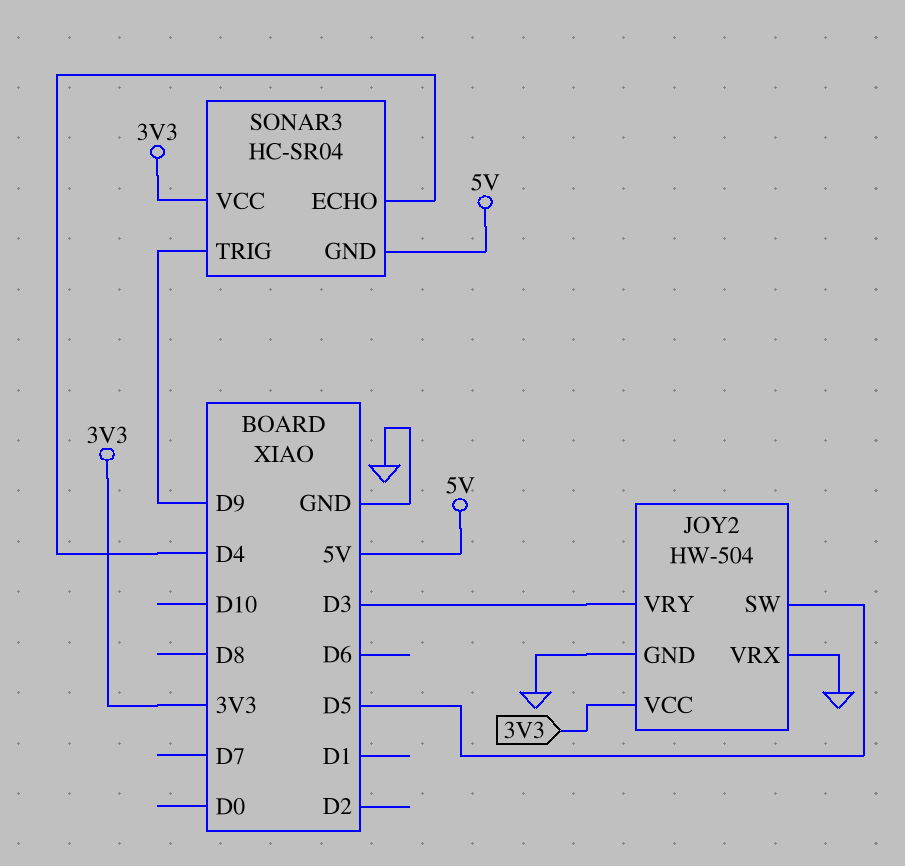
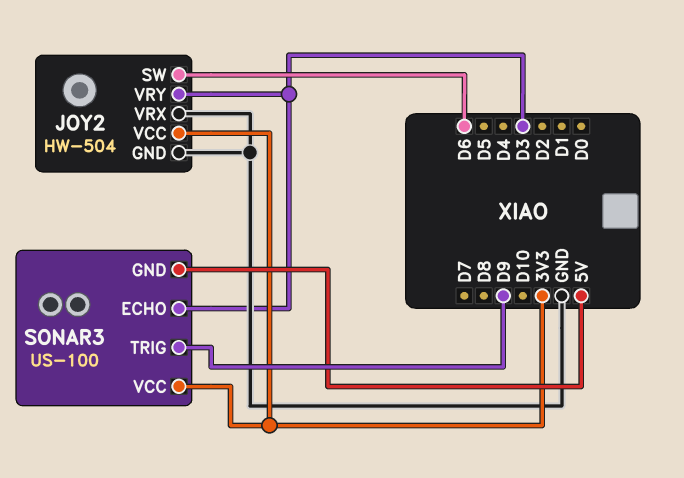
JOY2 pin SW: D5 -> D6
SONAR3: HC-SR04 -> US-100
SONAR3 pin ECHO: D4 -> D3

